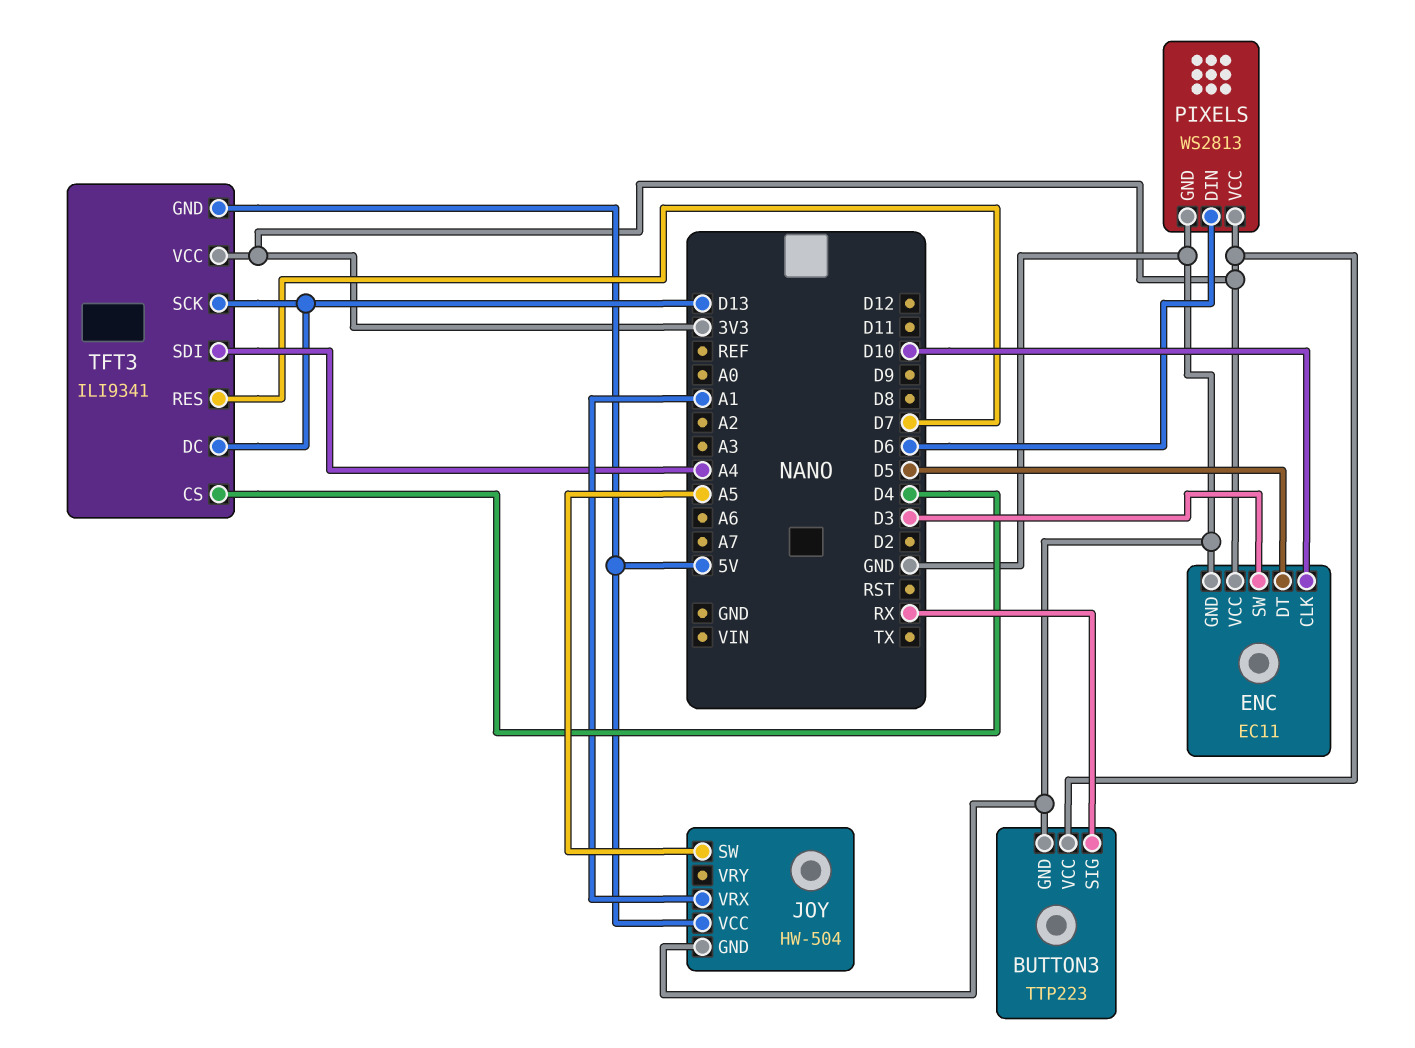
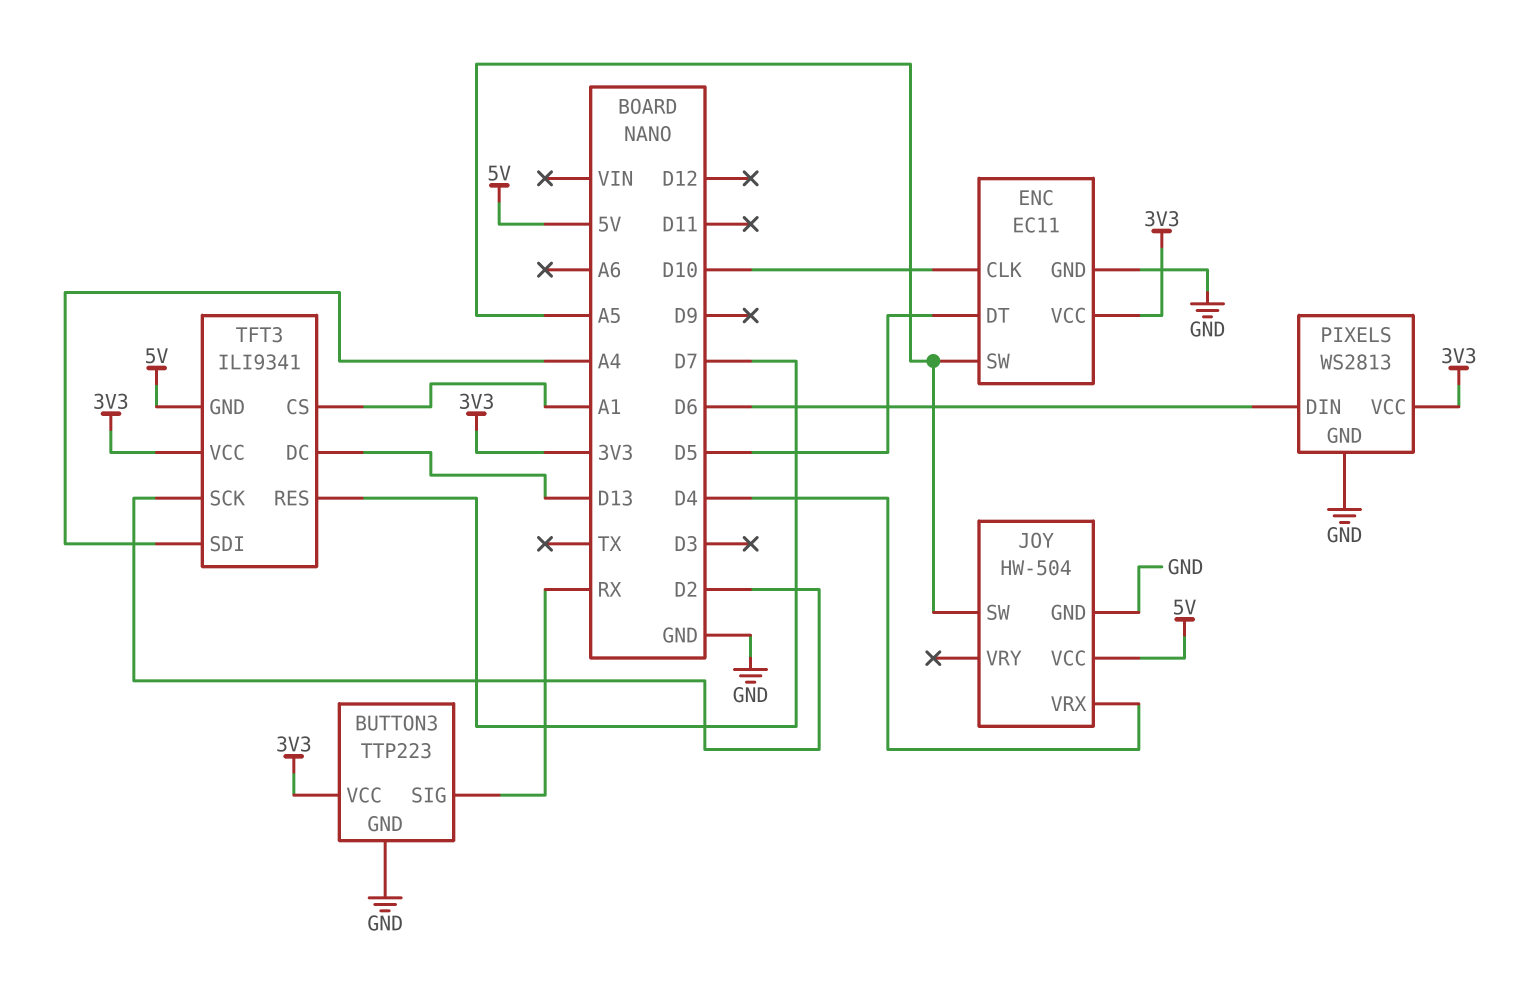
ENC pin SW: D3 -> A5
JOY pin VRX: A1 -> D4
TFT3 pin CS: D4 -> A1
TFT3 pin SCK: D13 -> D2

